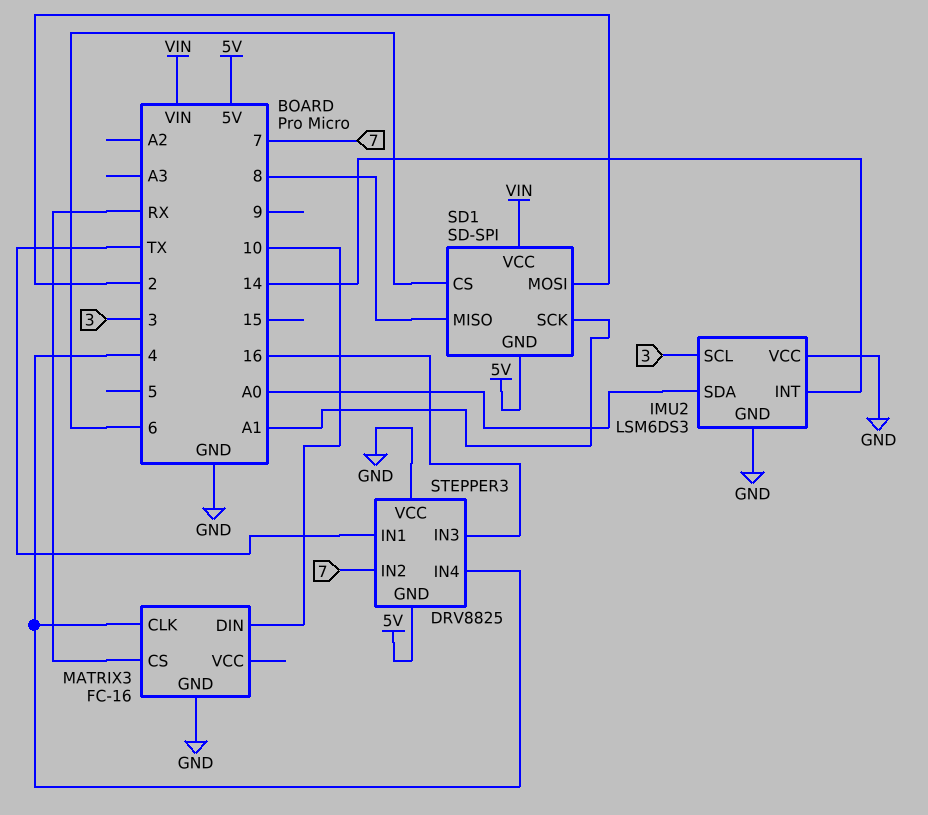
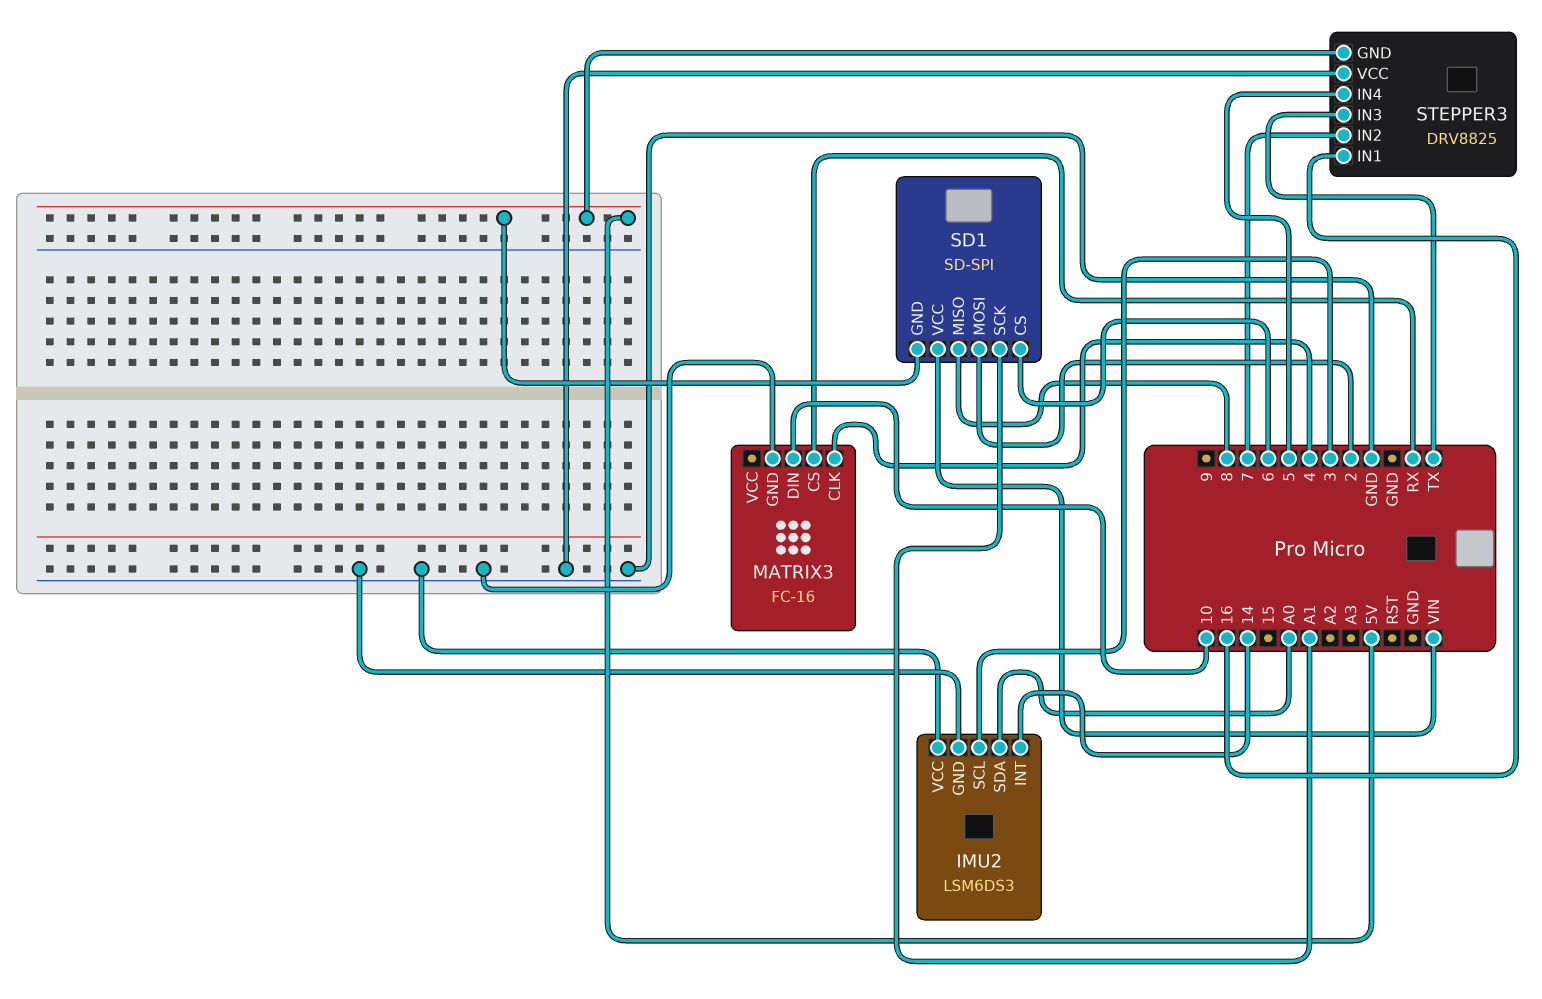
STEPPER3 pin IN1: TX -> 16
STEPPER3 pin IN3: 16 -> TX
STEPPER3 pin IN4: 4 -> 5

